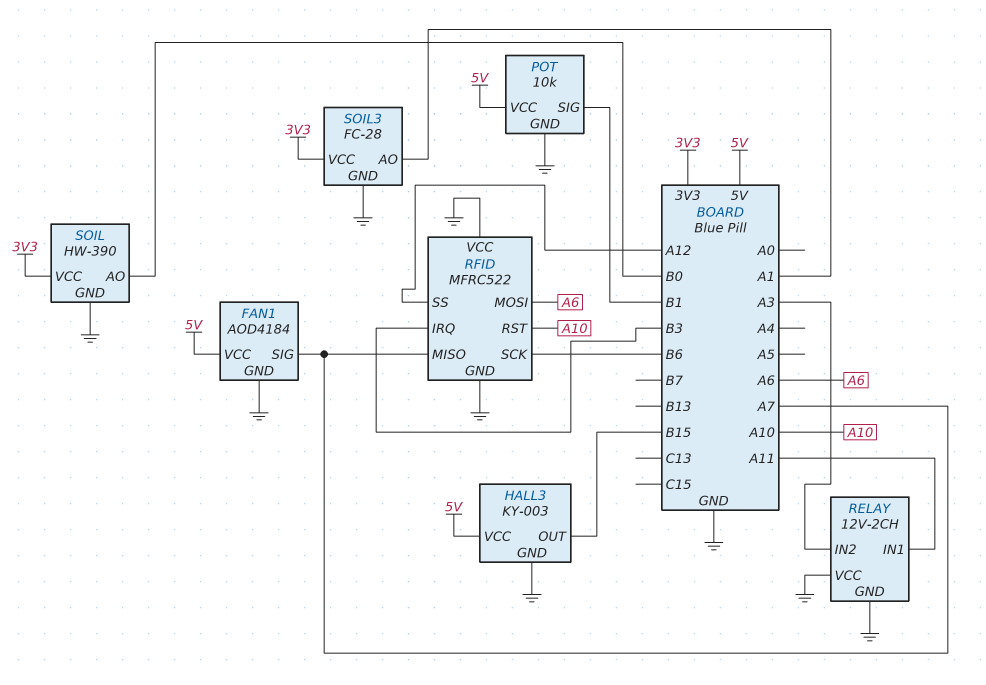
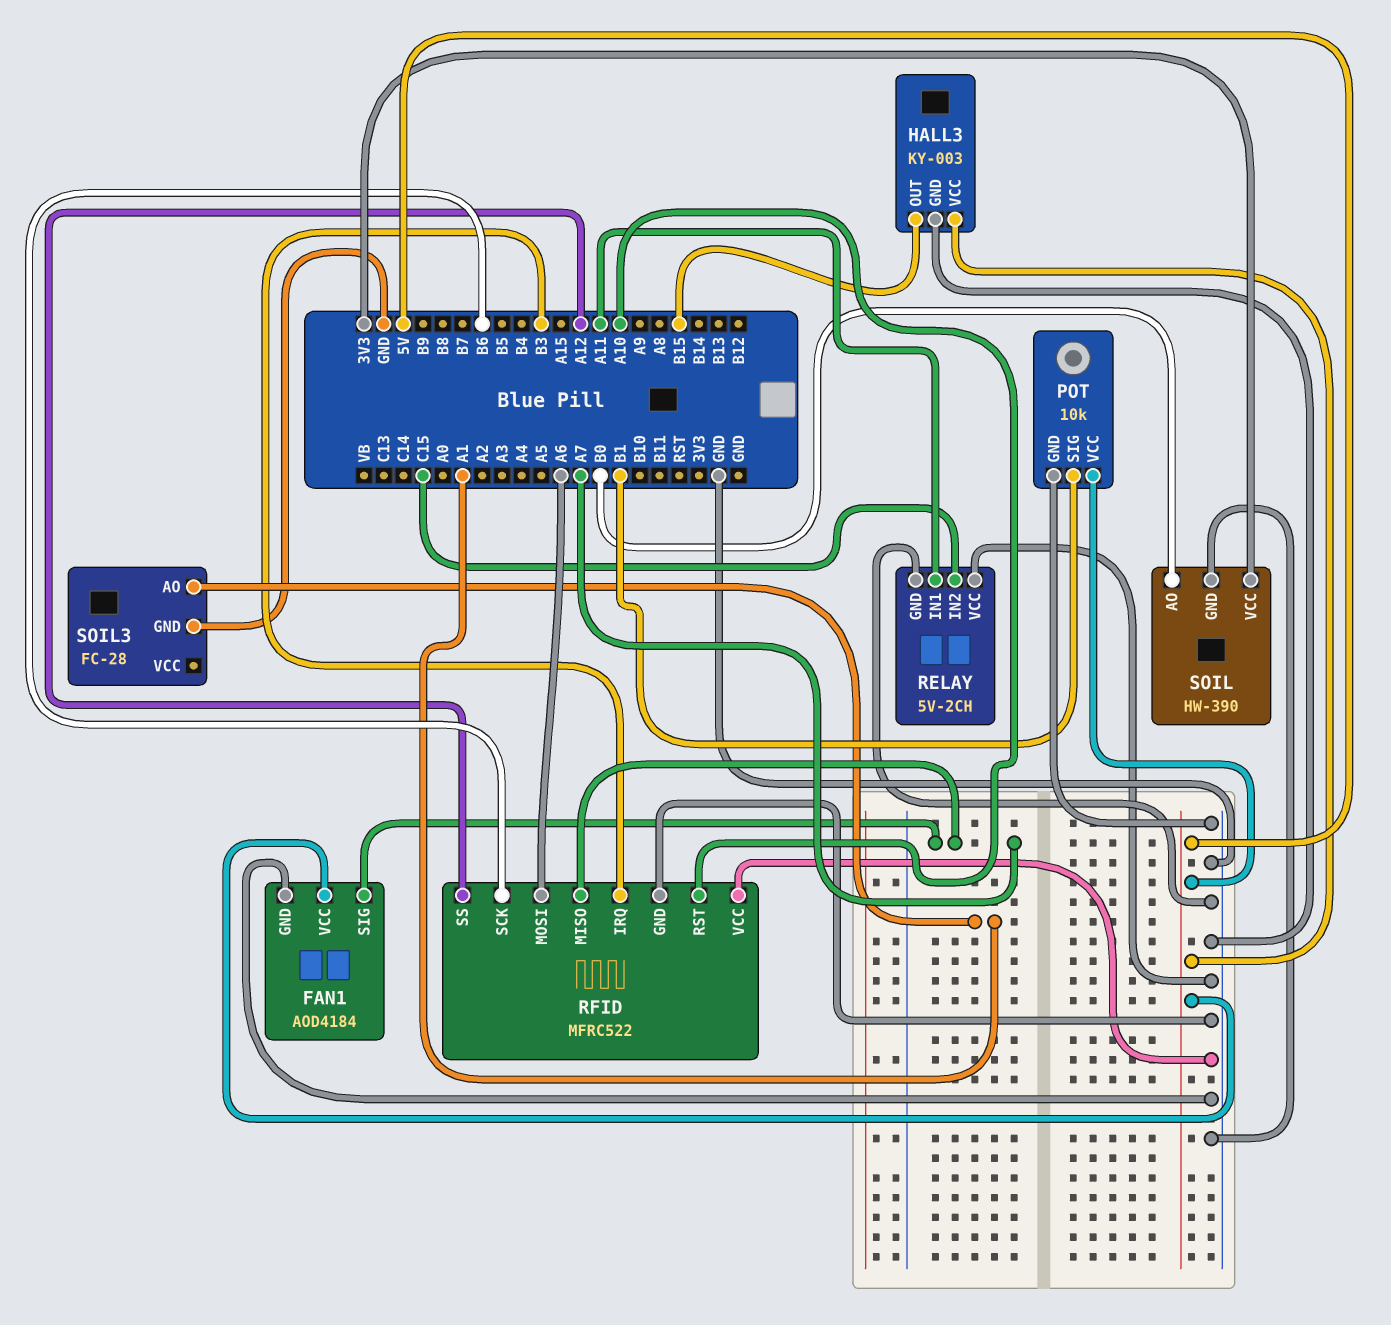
RELAY: 12V-2CH -> 5V-2CH
RELAY pin IN2: A3 -> C15
SOIL3 pin VCC: 3V3 -> none

